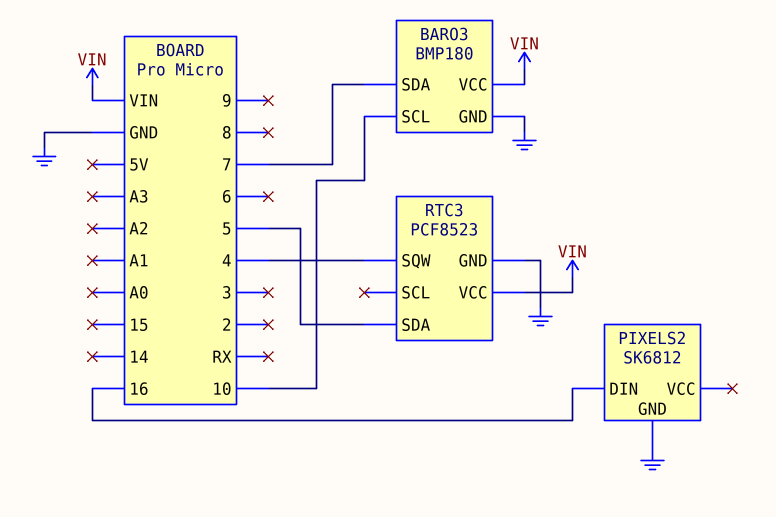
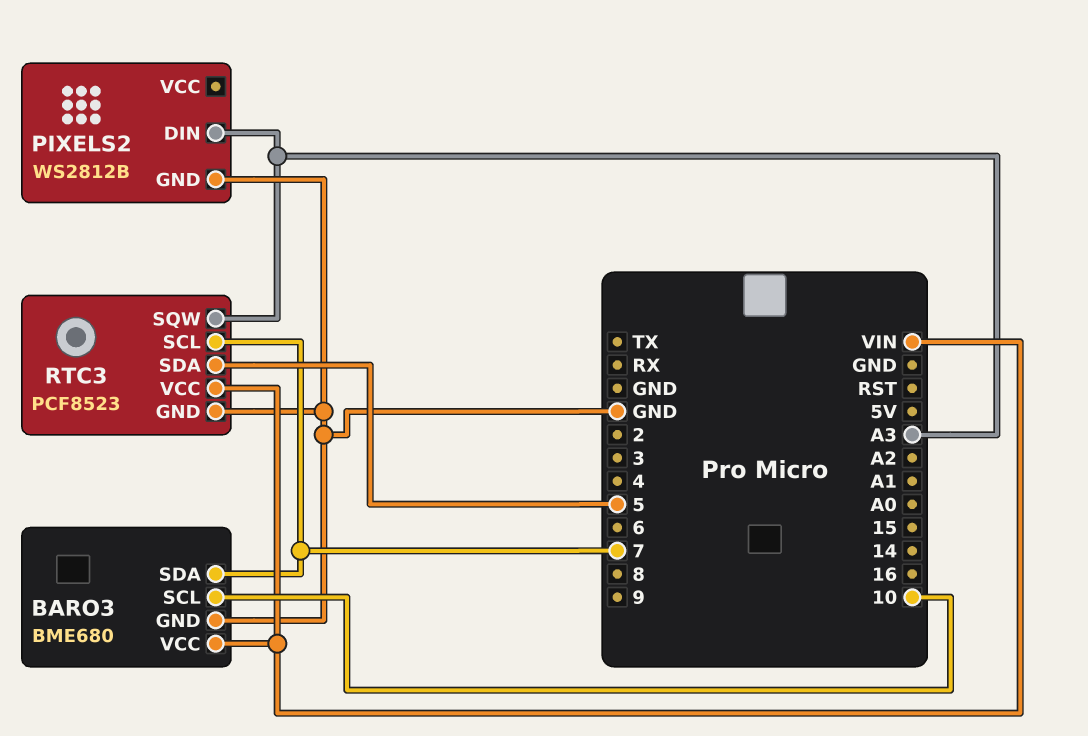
BARO3: BMP180 -> BME680
PIXELS2: SK6812 -> WS2812B
PIXELS2 pin DIN: 16 -> A3
RTC3 pin SCL: none -> 7
RTC3 pin SQW: 4 -> A3

